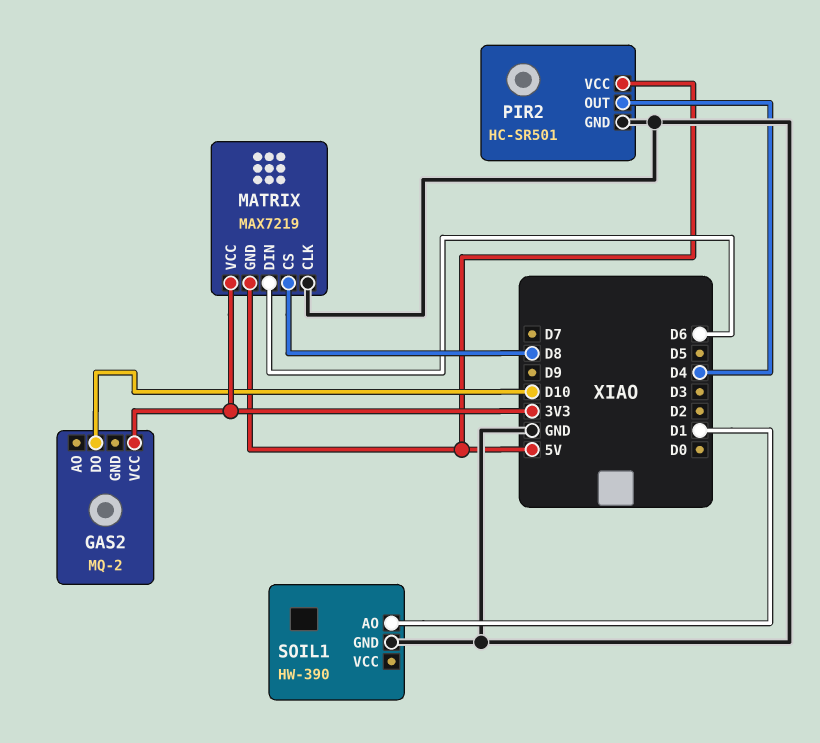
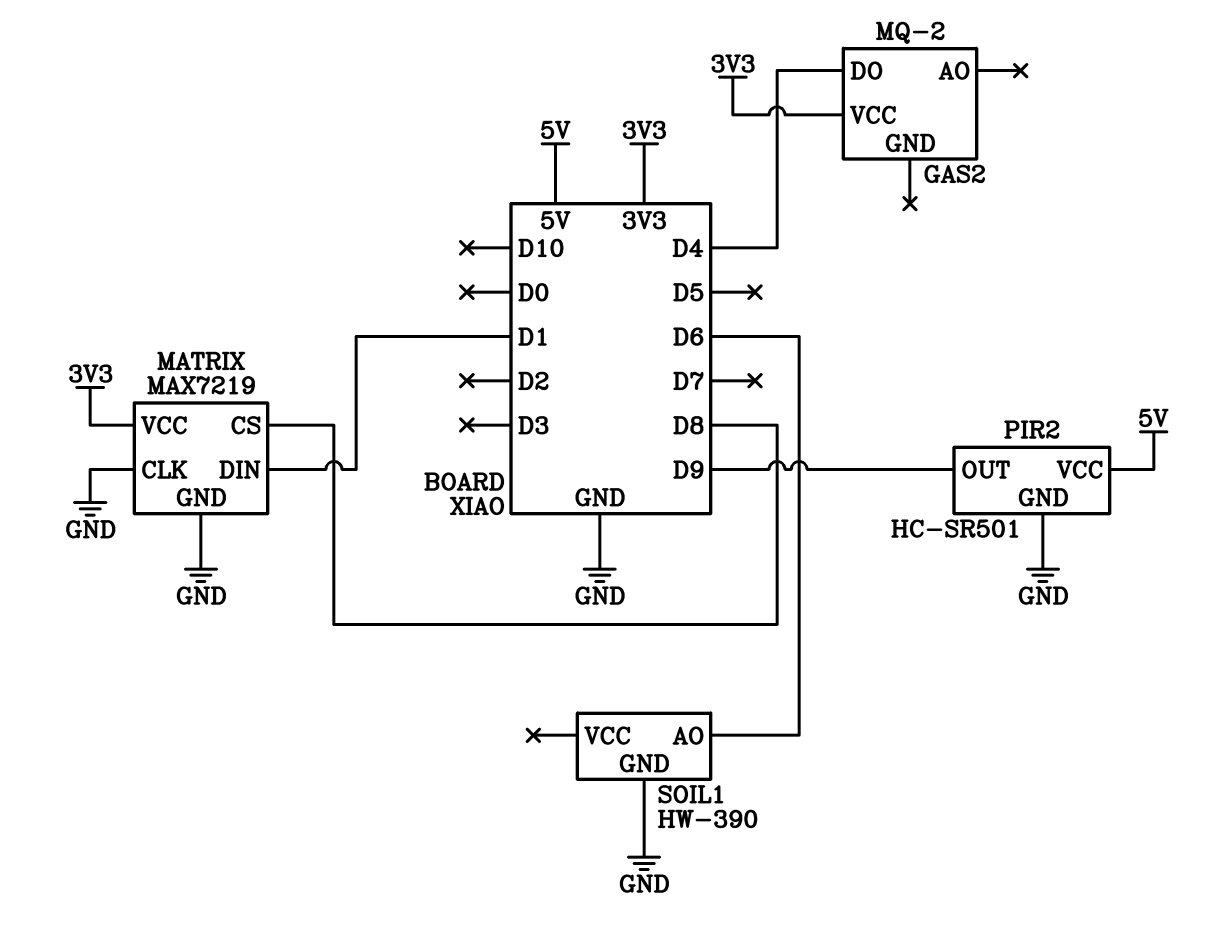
GAS2 pin DO: D10 -> D4
MATRIX pin DIN: D6 -> D1
MATRIX pin GND: 5V -> GND
PIR2 pin OUT: D4 -> D9
SOIL1 pin AO: D1 -> D6

